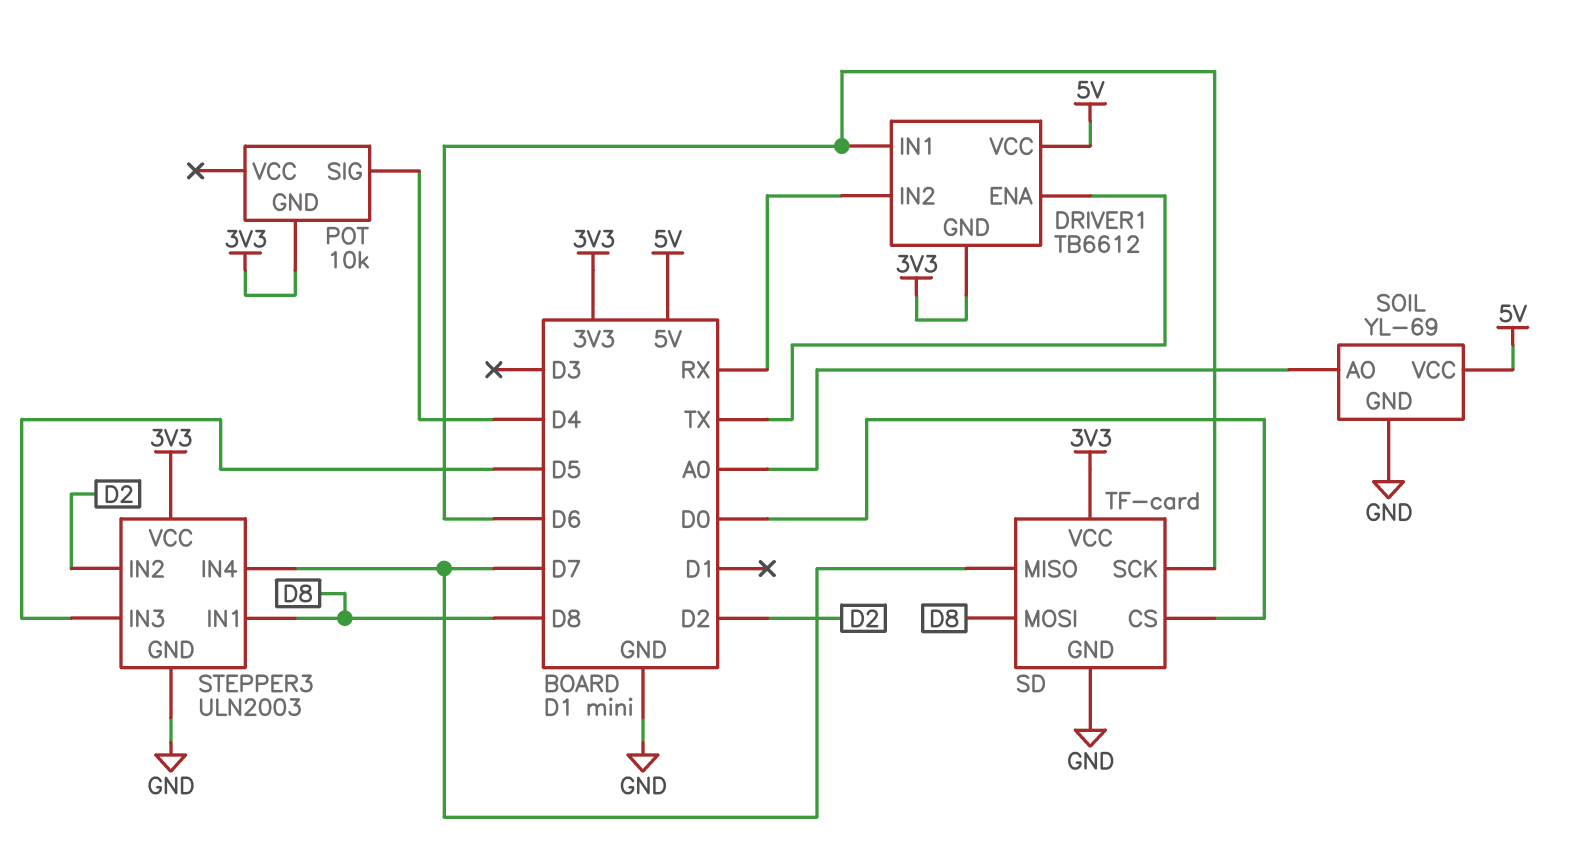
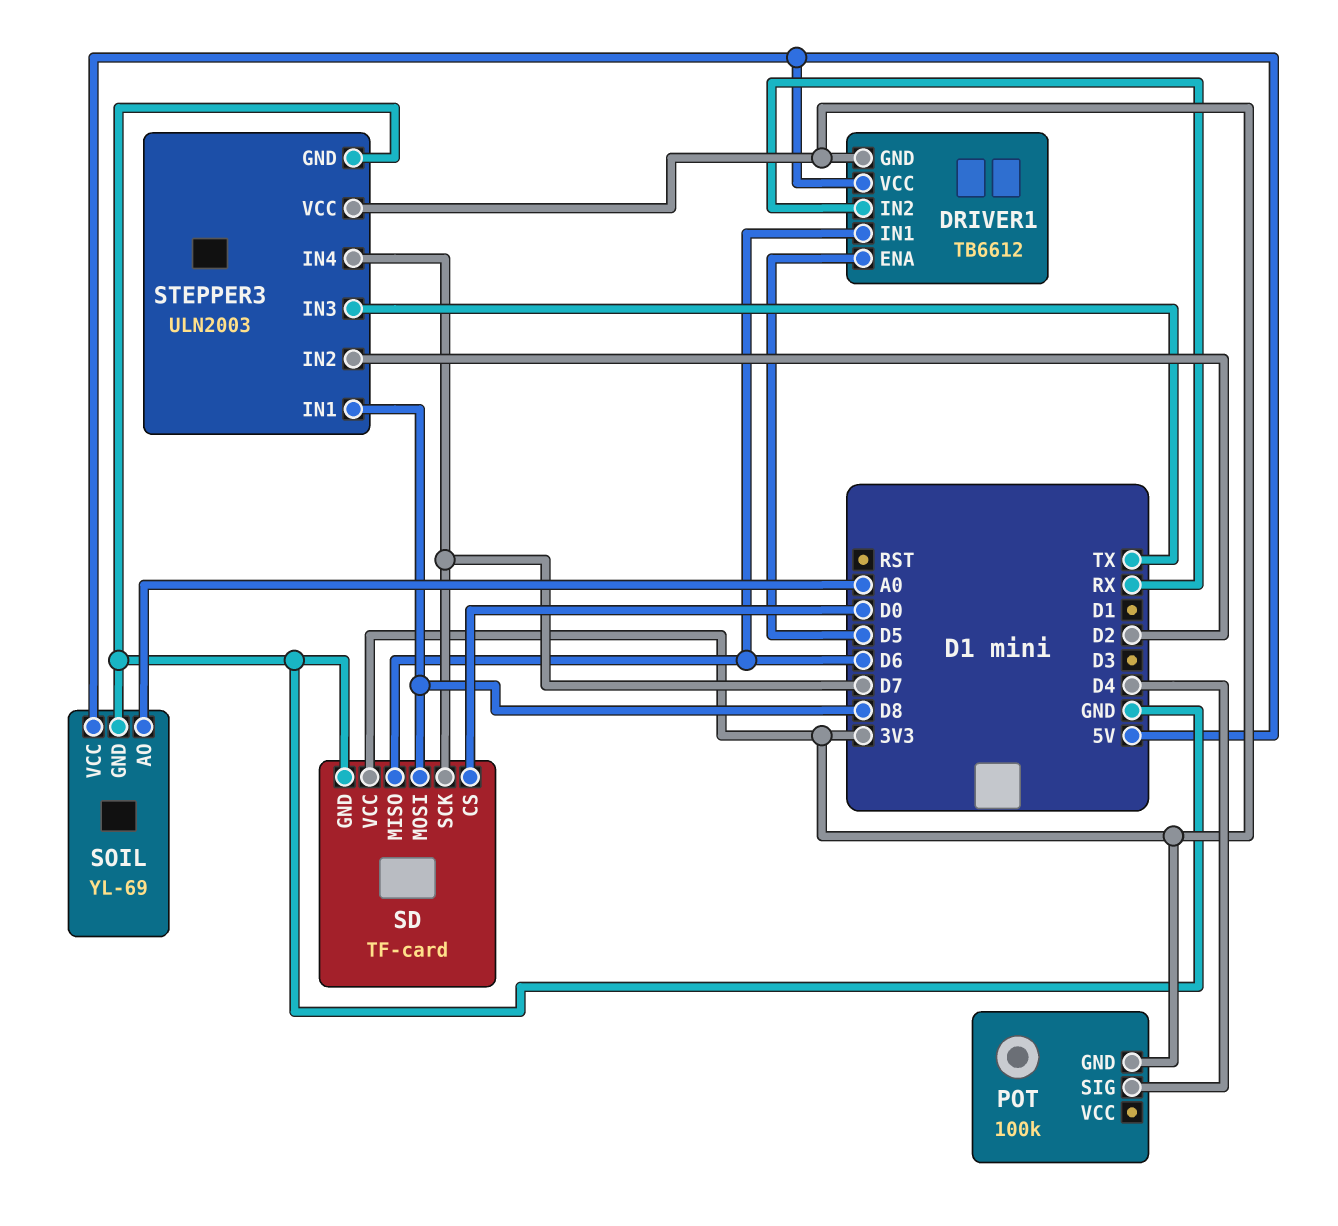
DRIVER1 pin ENA: TX -> D5
POT: 10k -> 100k
SD pin MISO: D7 -> D6
SD pin SCK: D6 -> D7
STEPPER3 pin IN3: D5 -> TX

